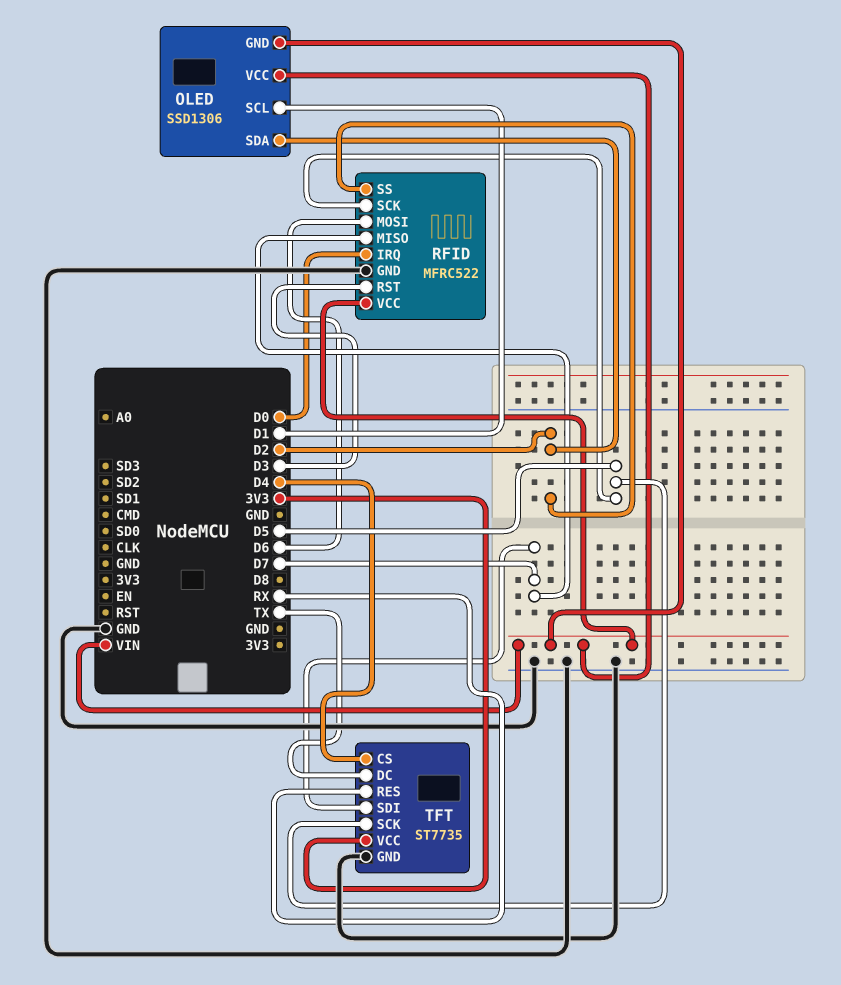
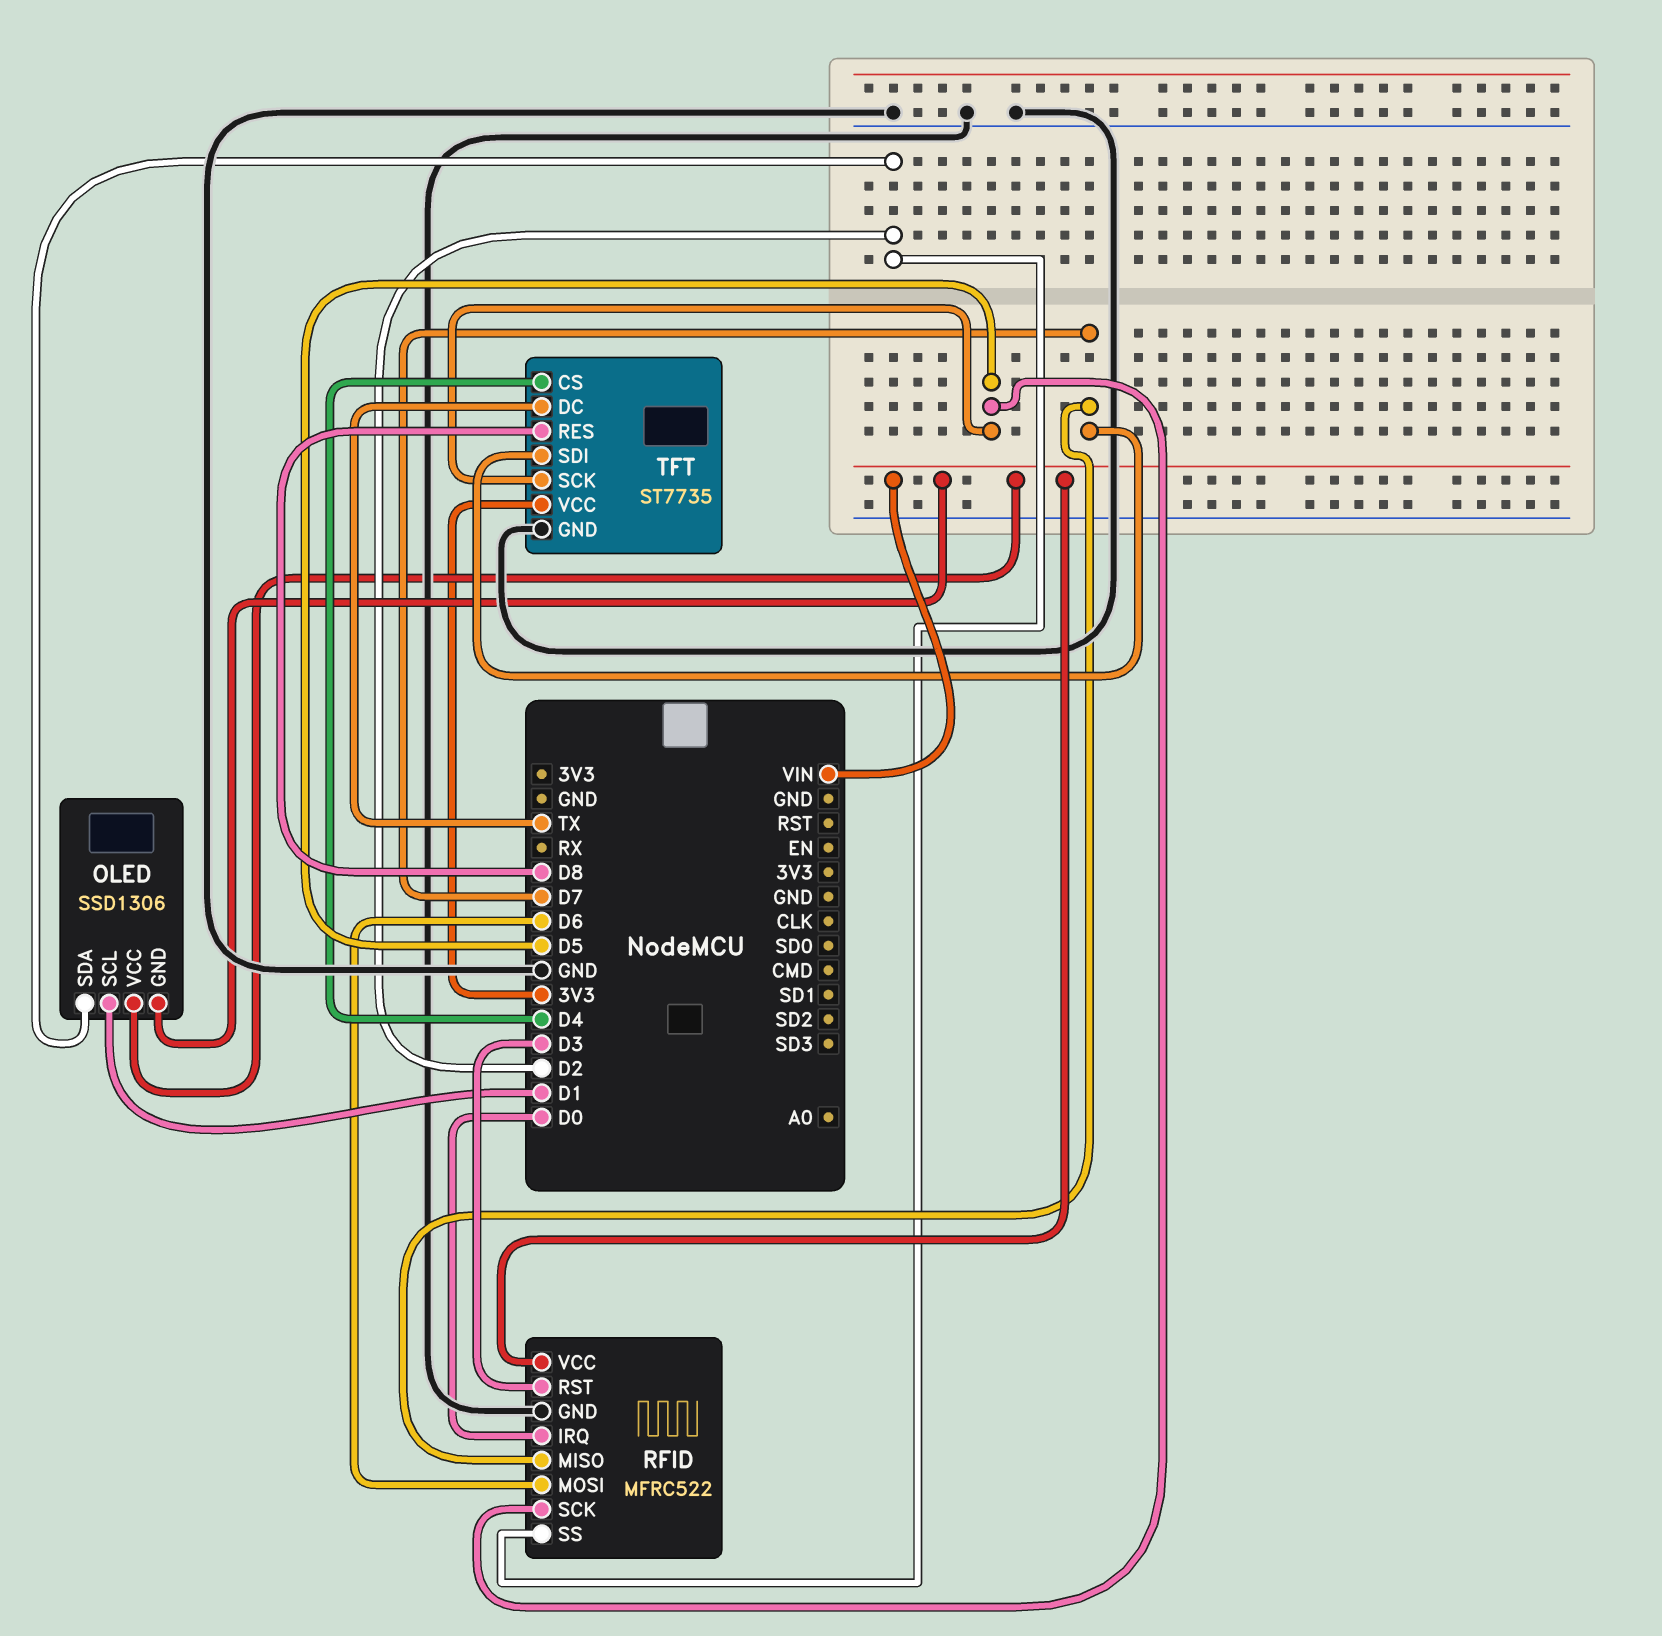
TFT pin RES: RX -> D8

